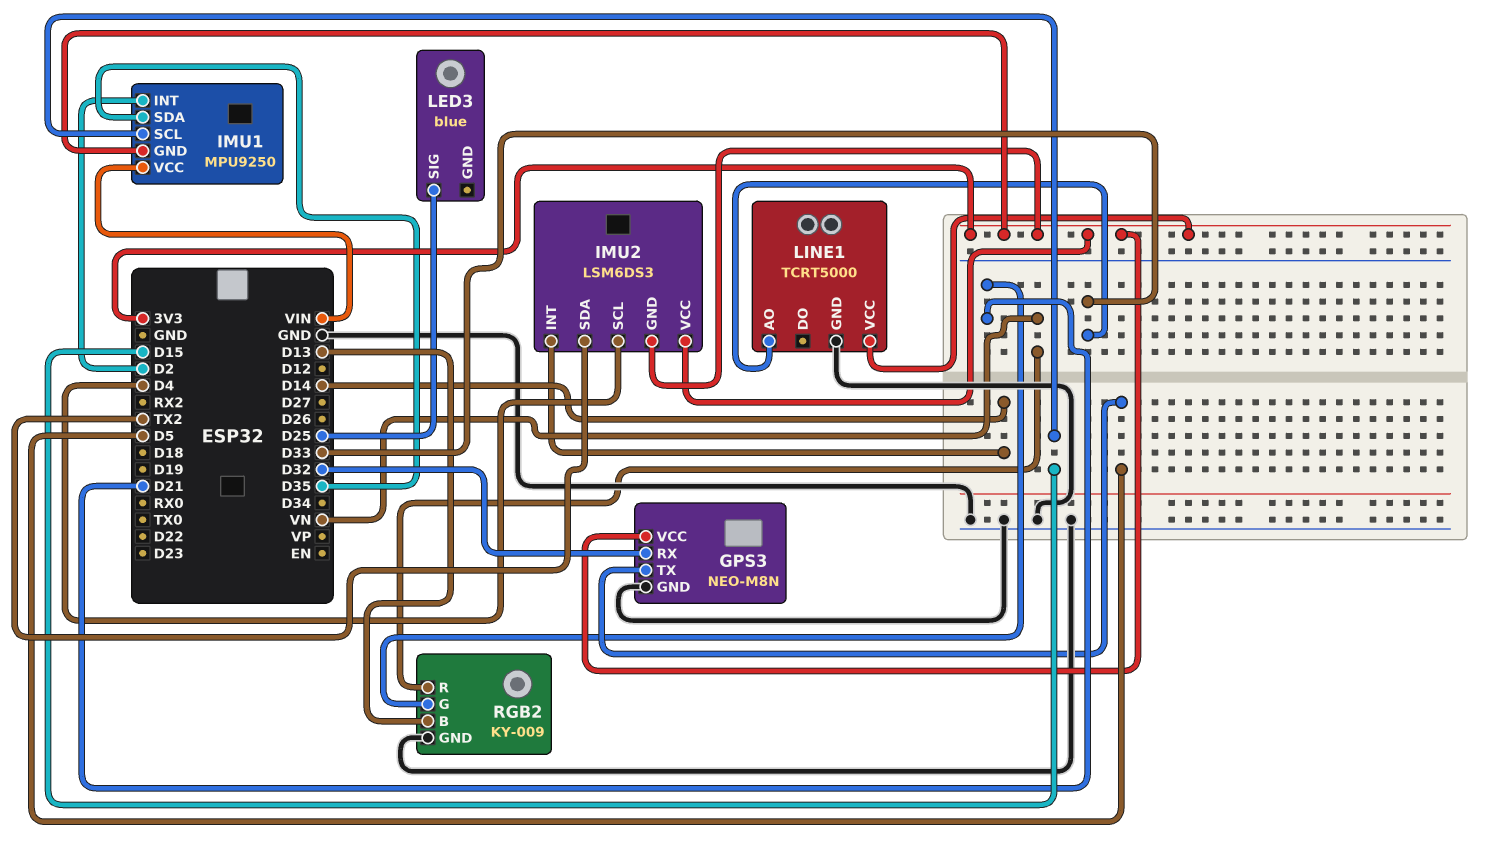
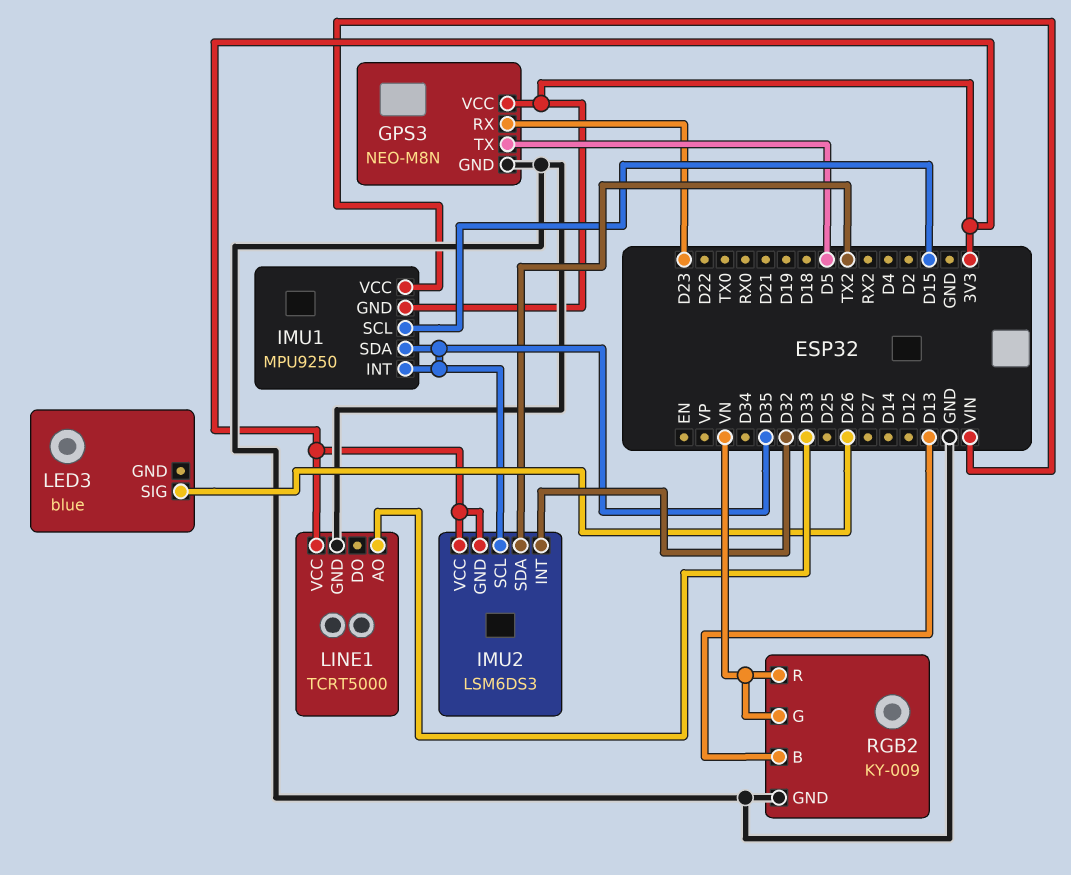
GPS3 pin RX: D32 -> D23
IMU1 pin INT: D2 -> D35
IMU2 pin INT: D14 -> D32
IMU2 pin SCL: D4 -> D35
LED3 pin SIG: D25 -> D26
RGB2 pin G: D21 -> VN

